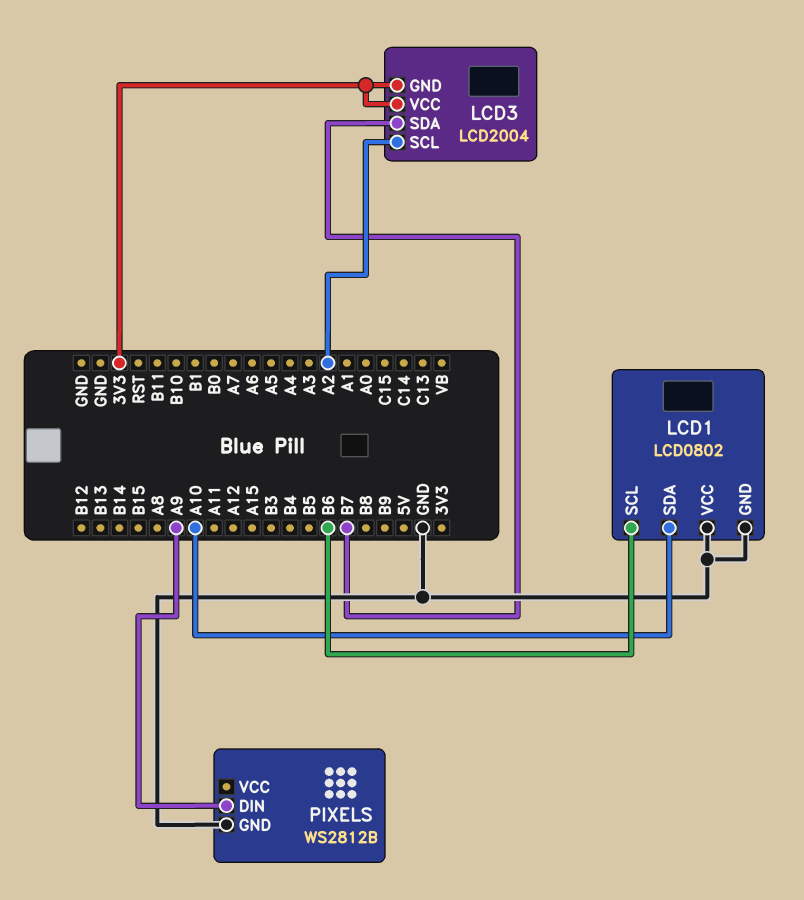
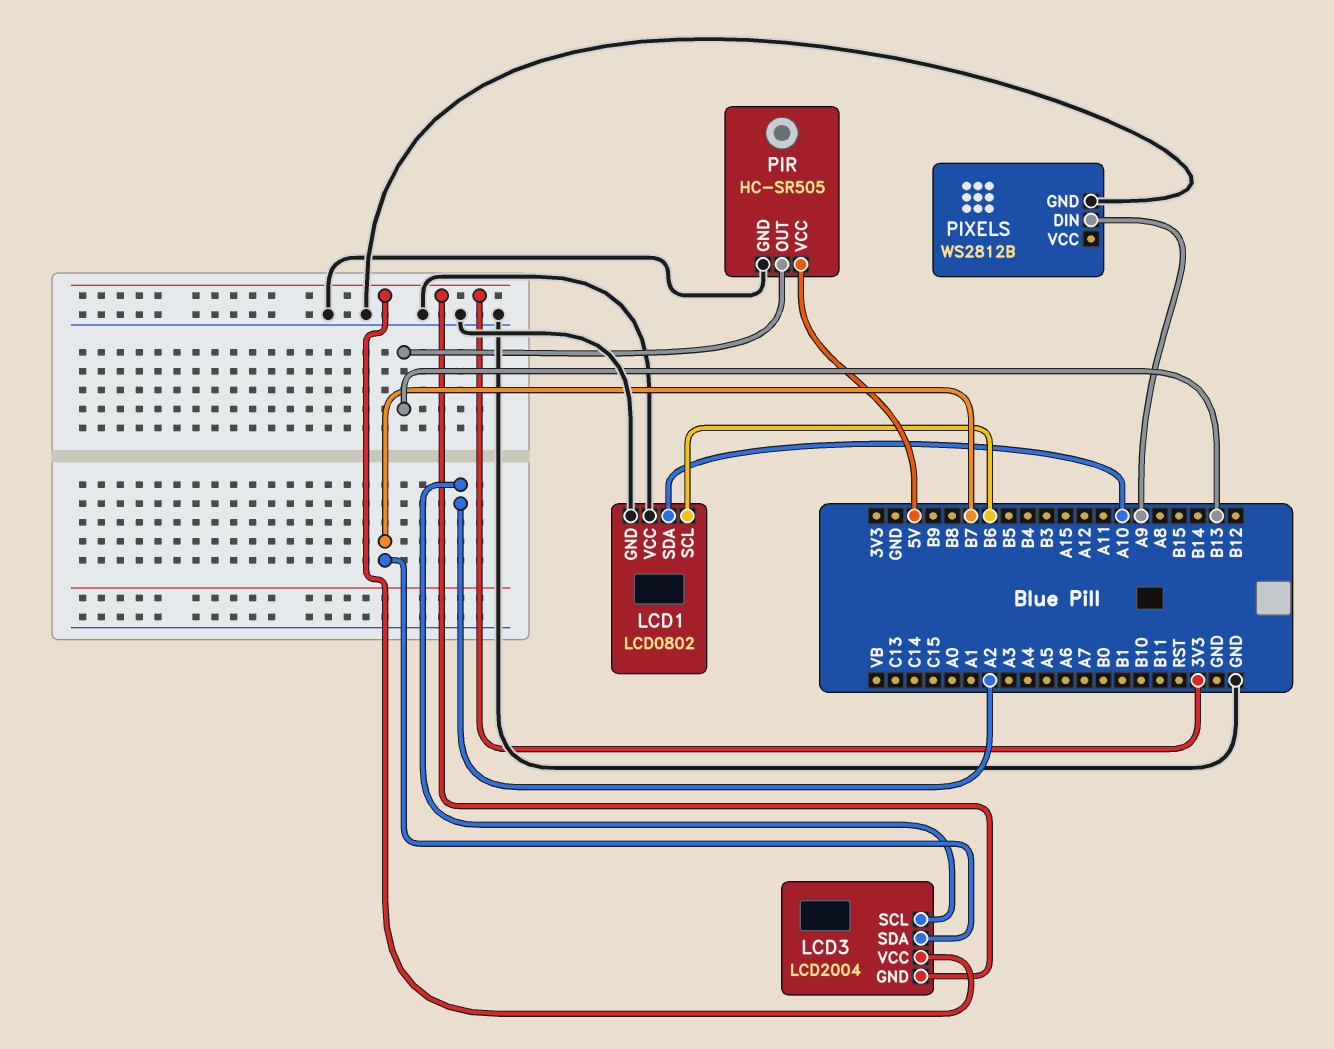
PIR: none -> HC-SR505
PIR pin GND: none -> GND
PIR pin OUT: none -> B13
PIR pin VCC: none -> 5V

